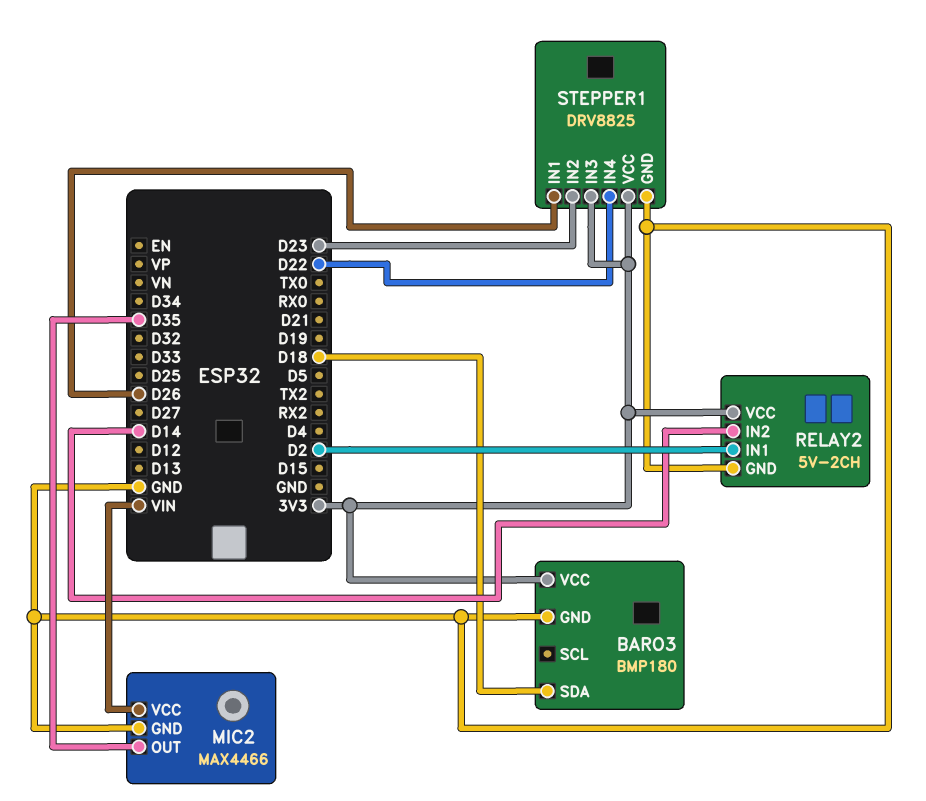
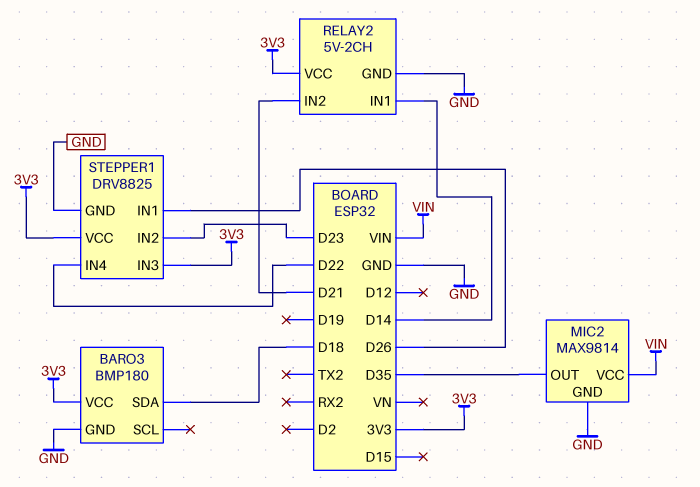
MIC2: MAX4466 -> MAX9814
RELAY2 pin IN1: D2 -> D14
RELAY2 pin IN2: D14 -> D21

